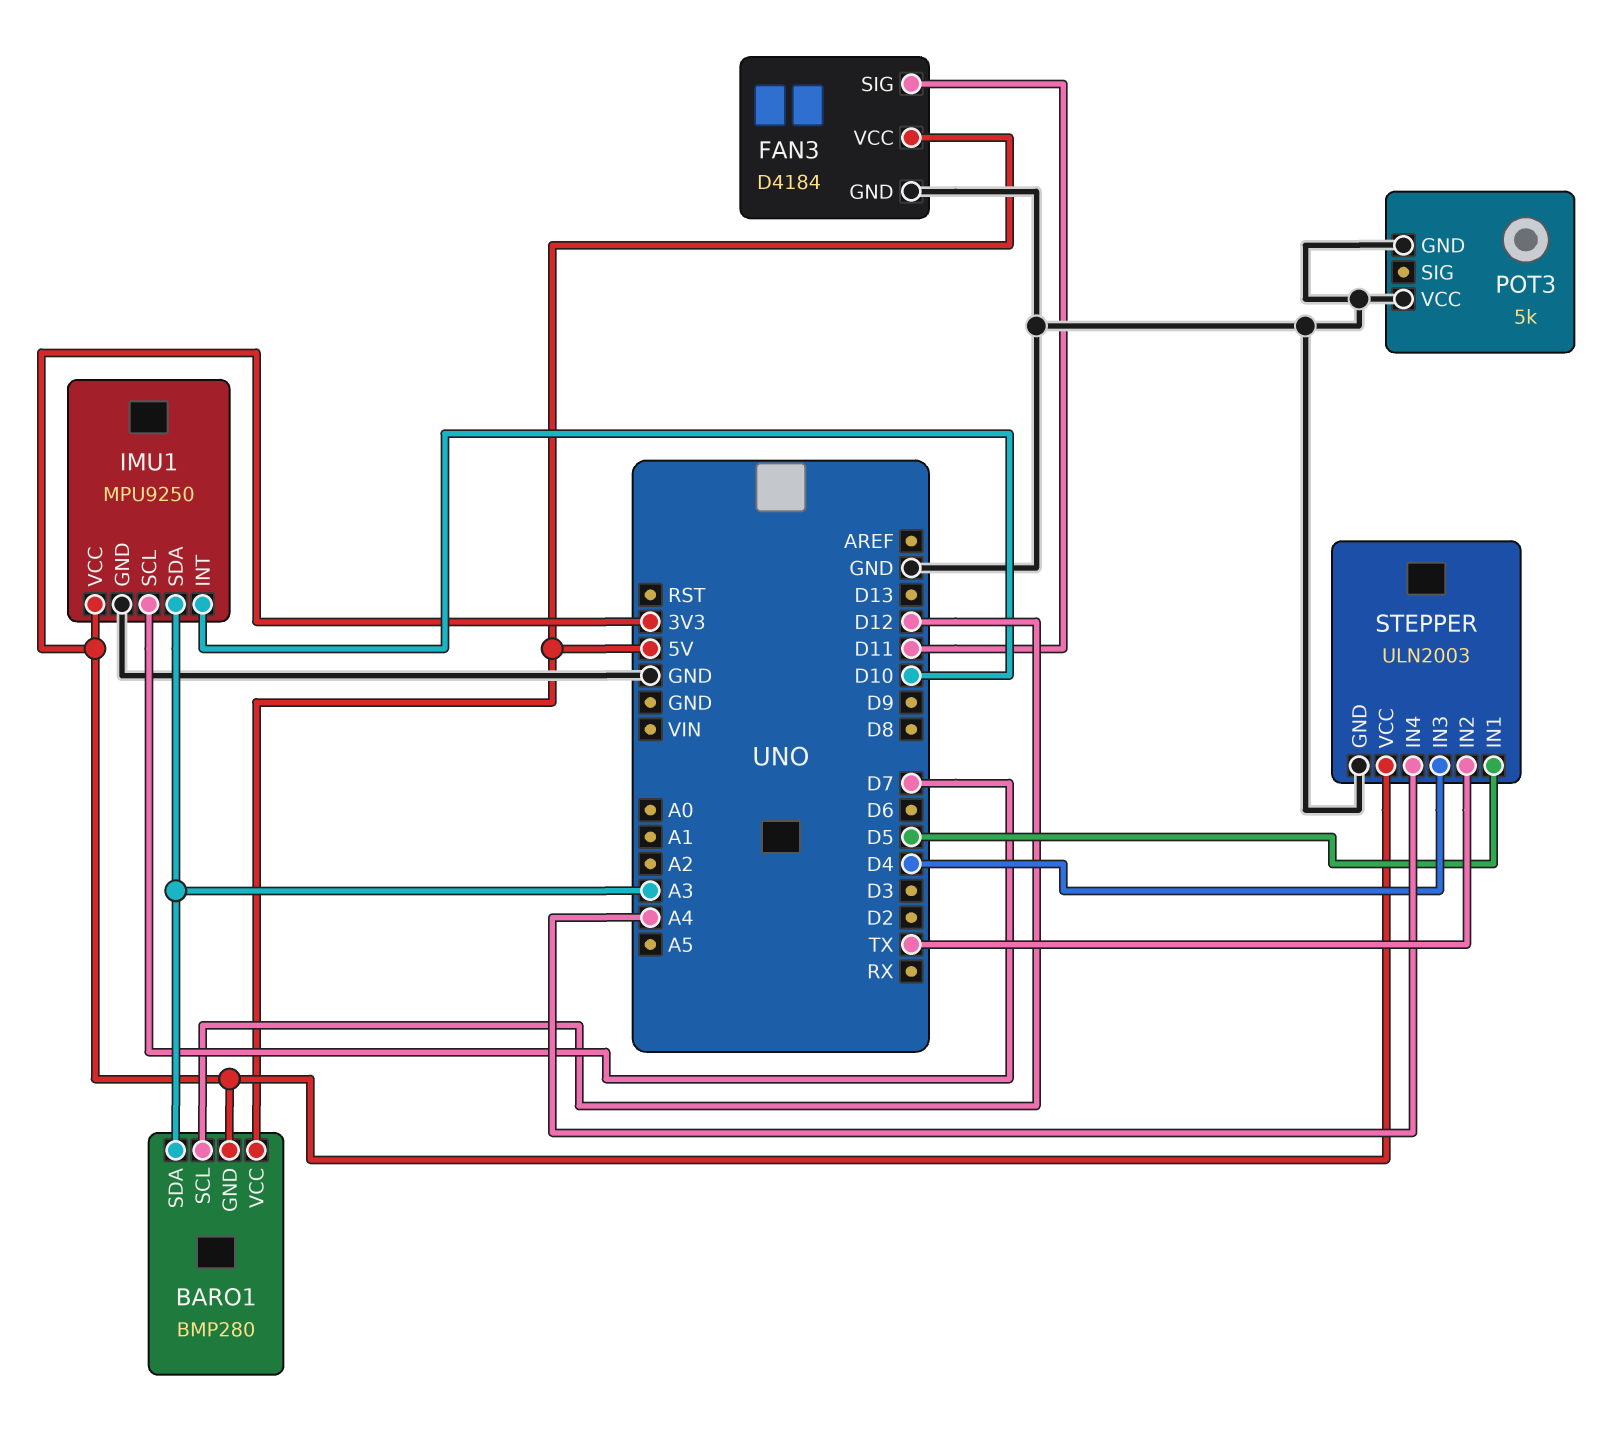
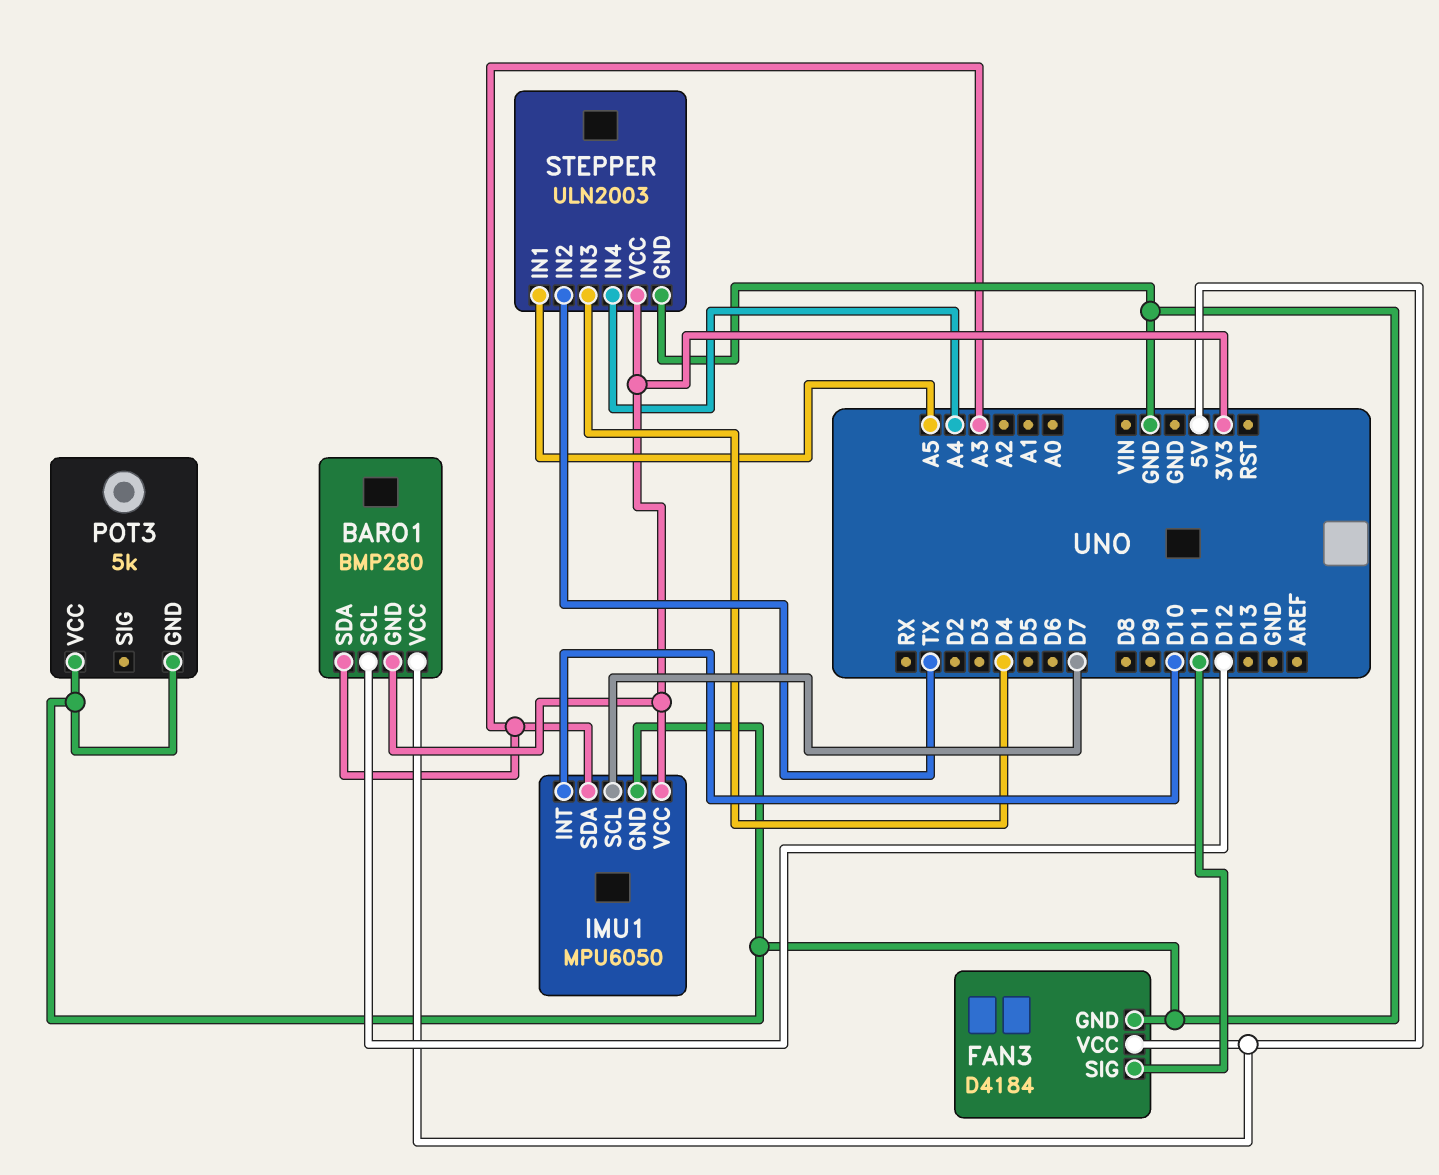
IMU1: MPU9250 -> MPU6050
STEPPER pin IN1: D5 -> A5

